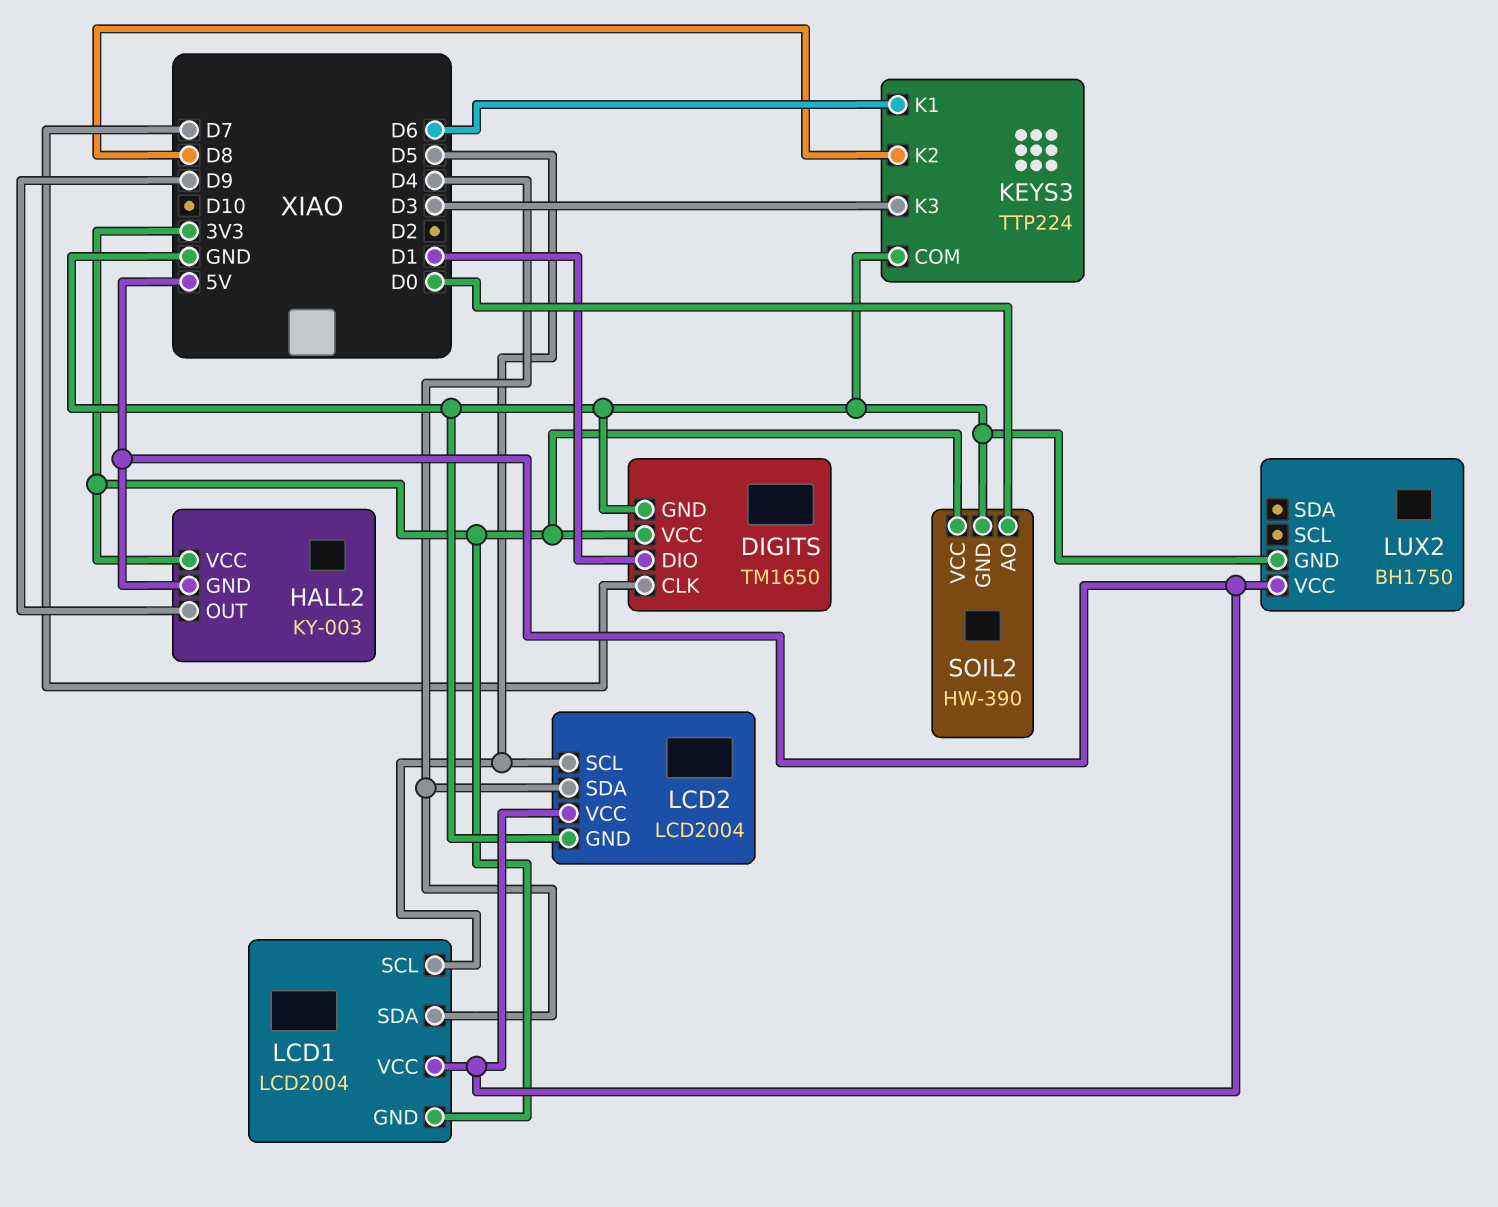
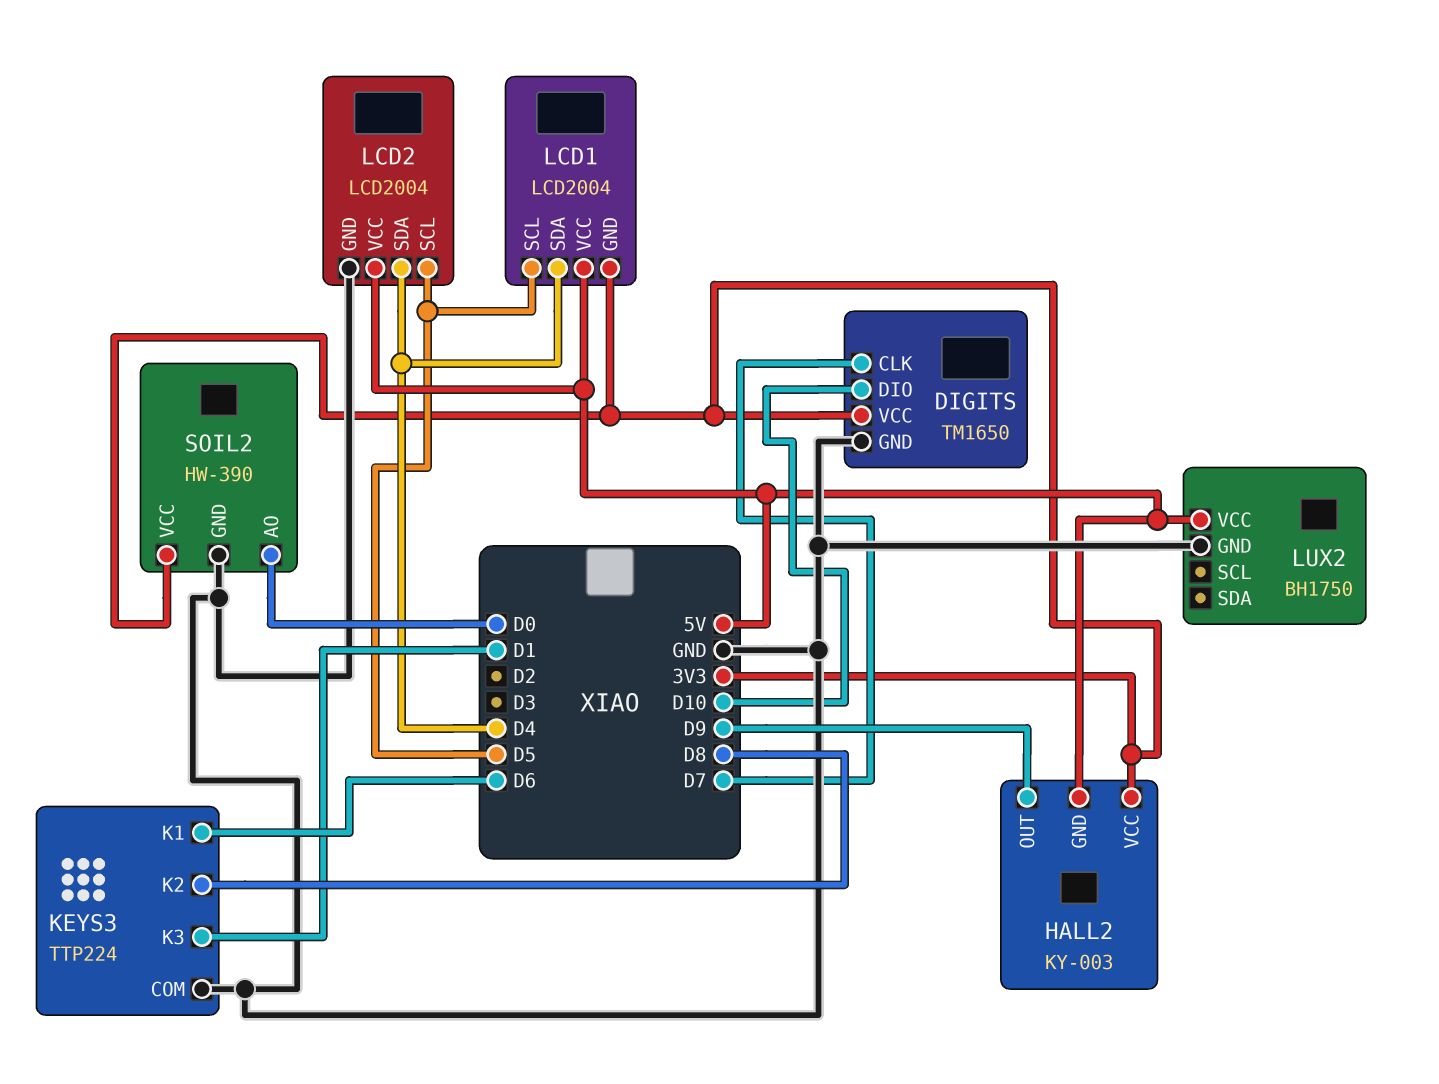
DIGITS pin DIO: D1 -> D10
KEYS3 pin K3: D3 -> D1

